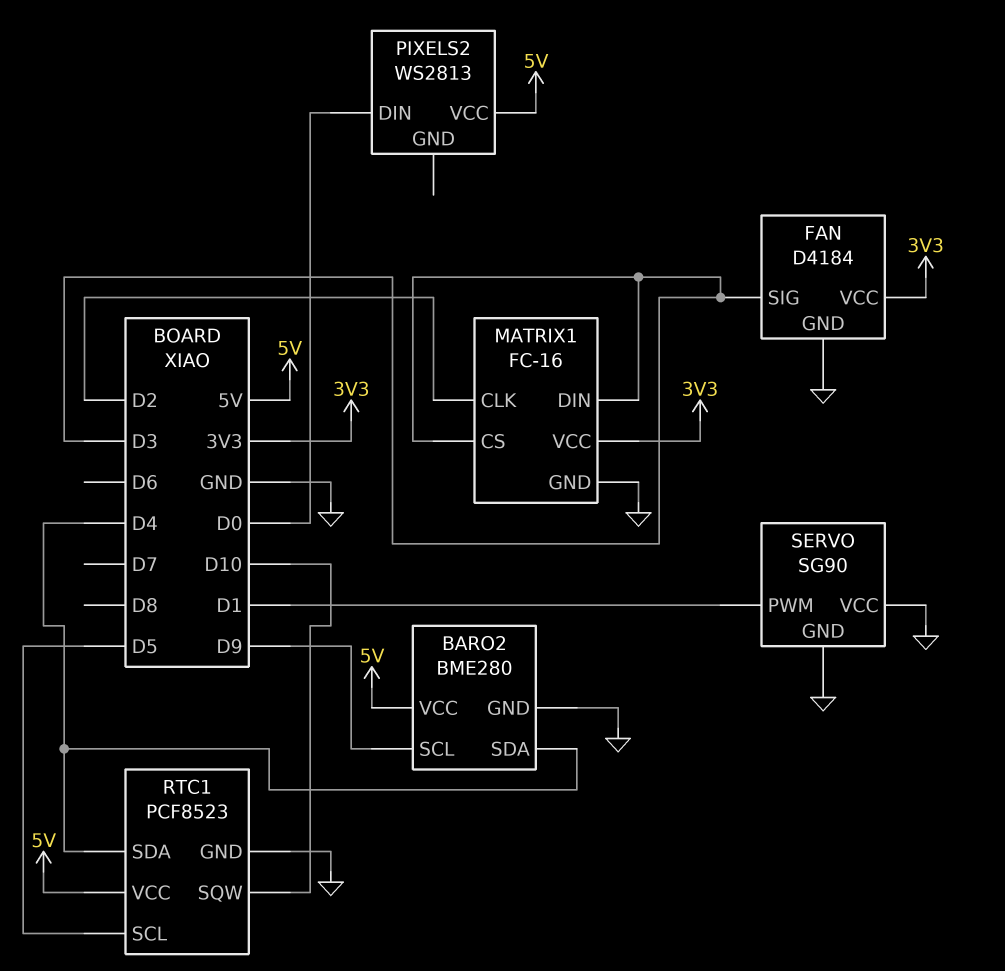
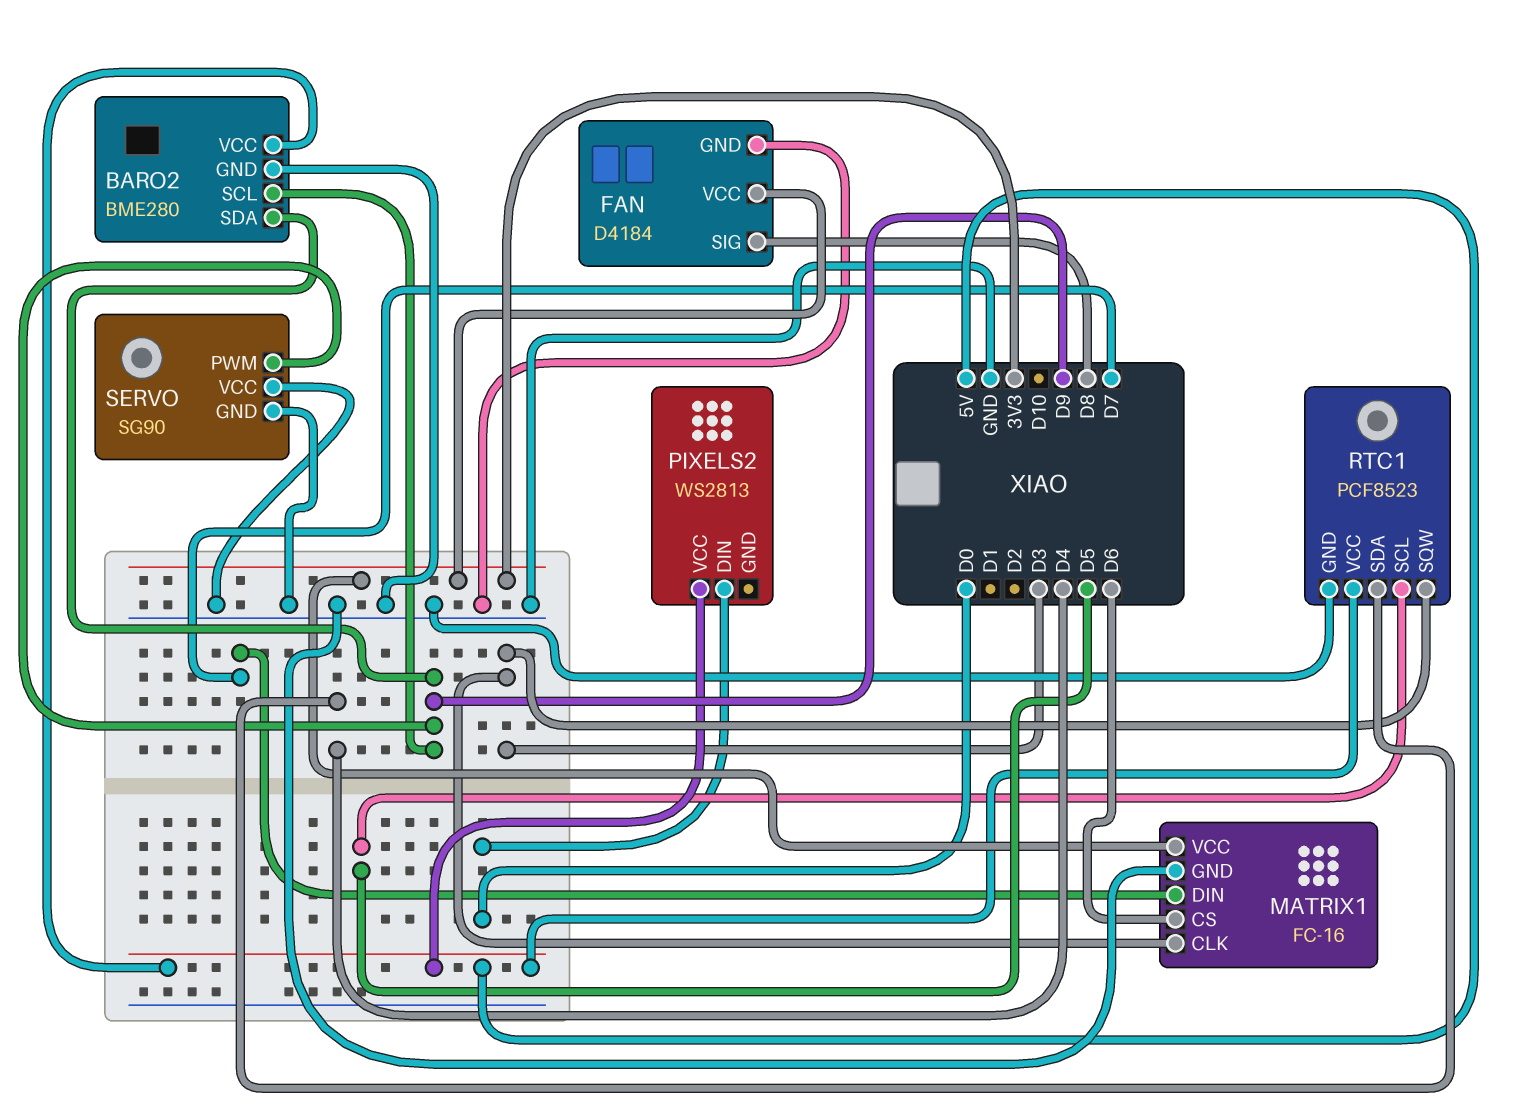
BARO2 pin SDA: D4 -> D9
FAN pin SIG: D3 -> D8
MATRIX1 pin CLK: D2 -> D3
MATRIX1 pin CS: D3 -> D6
MATRIX1 pin DIN: D3 -> D7
RTC1 pin SQW: D10 -> D3
SERVO pin PWM: D1 -> D9

